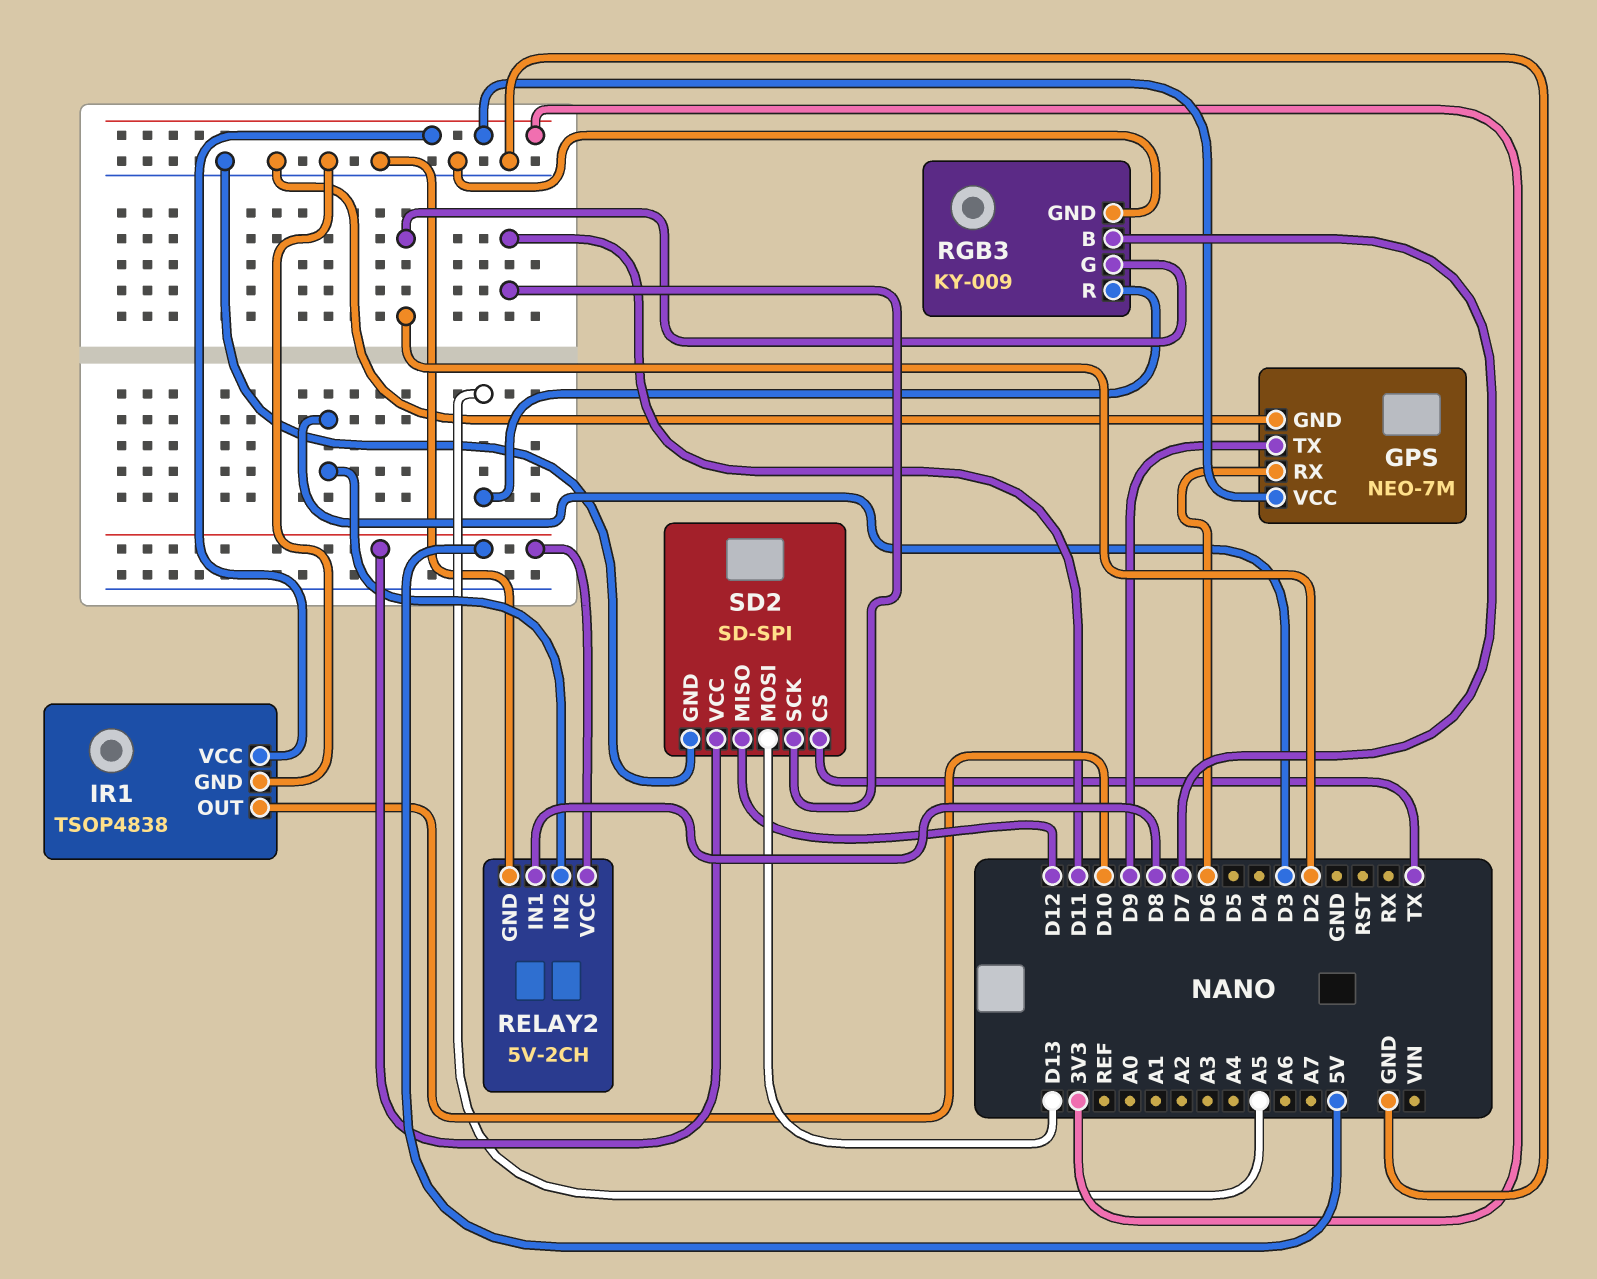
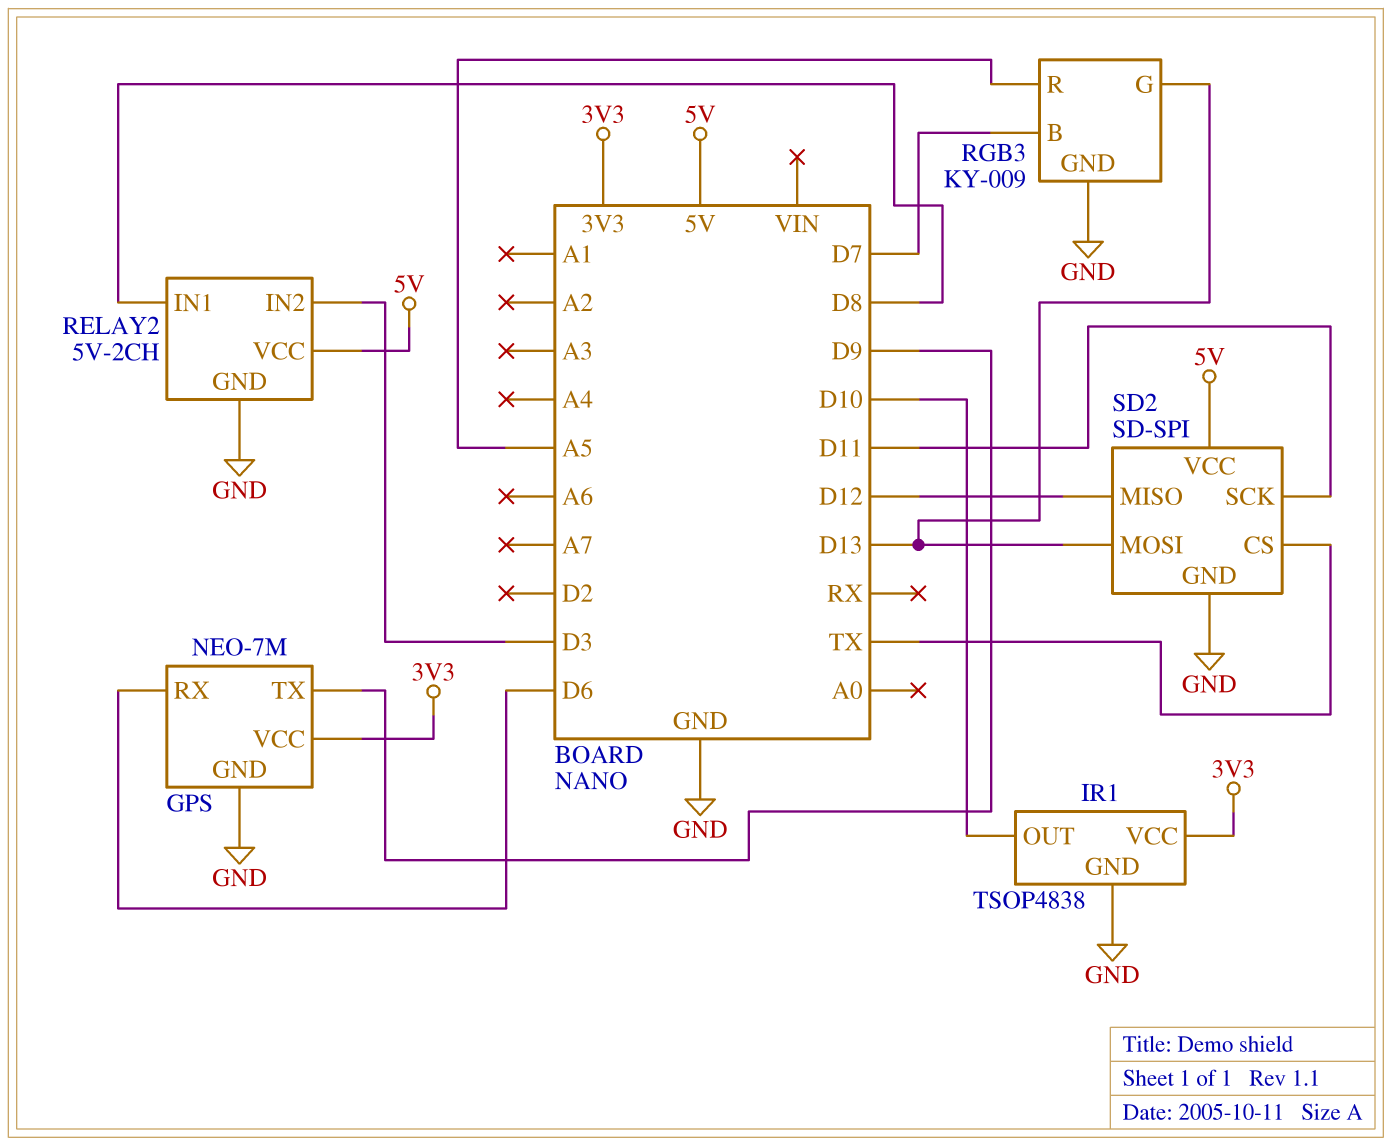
RGB3 pin G: D2 -> D13

